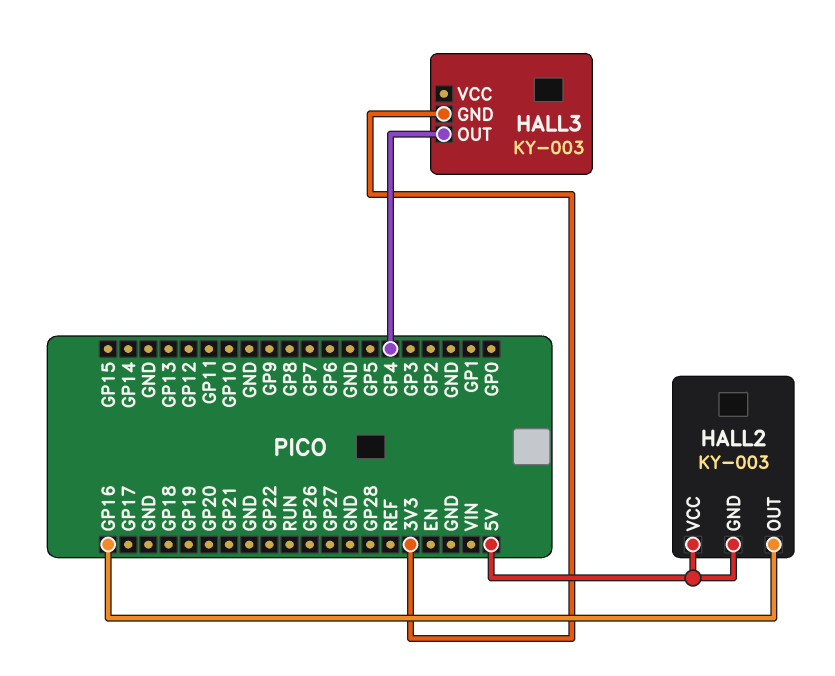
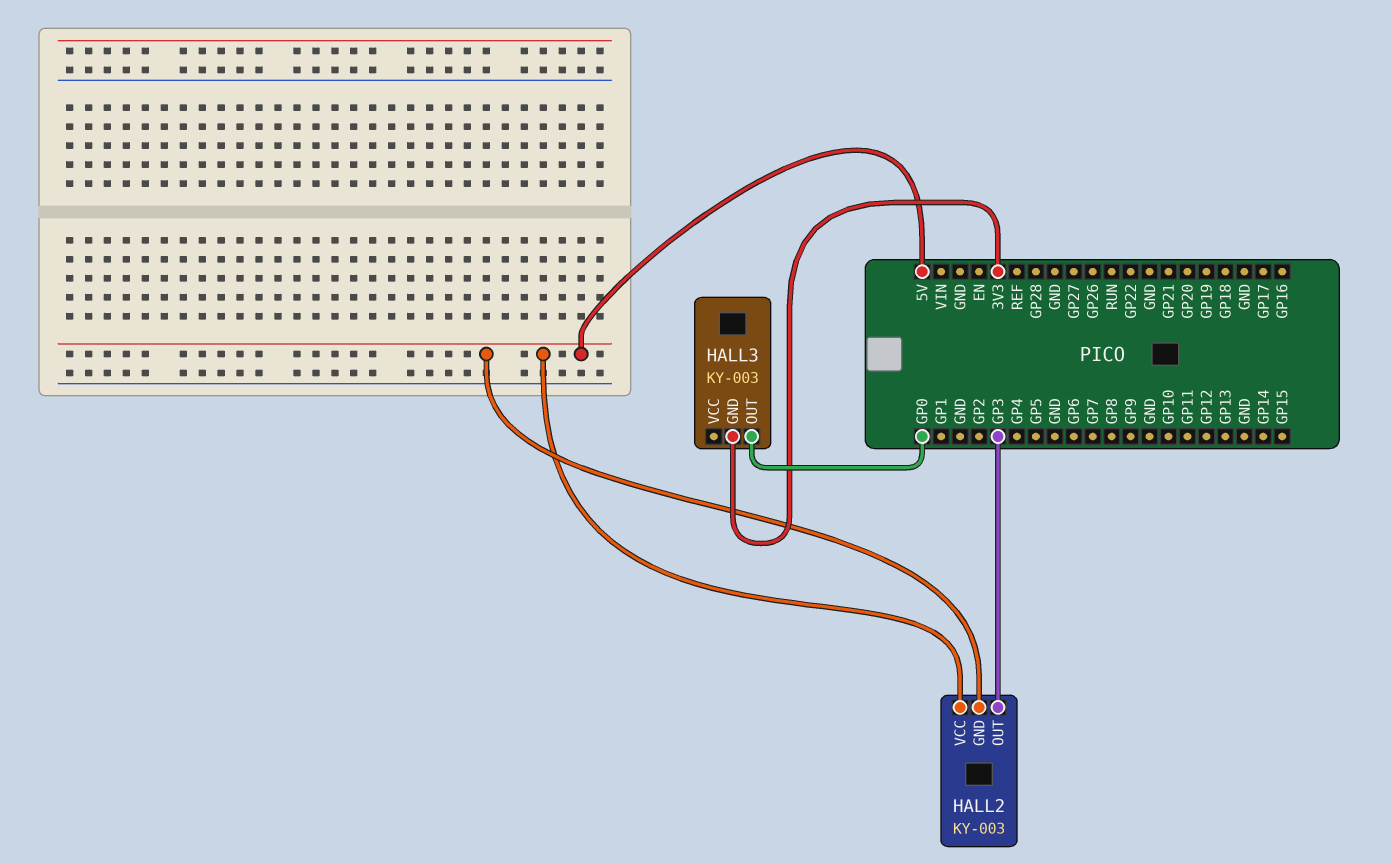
HALL2 pin OUT: GP16 -> GP3
HALL3 pin OUT: GP4 -> GP0

